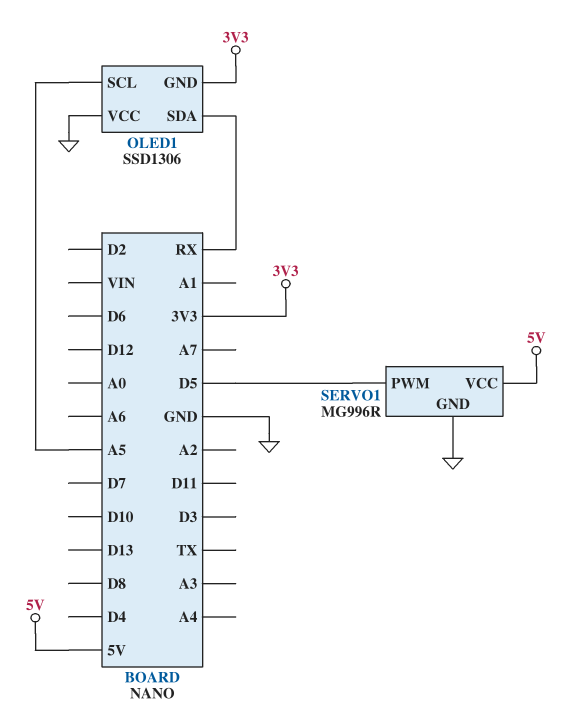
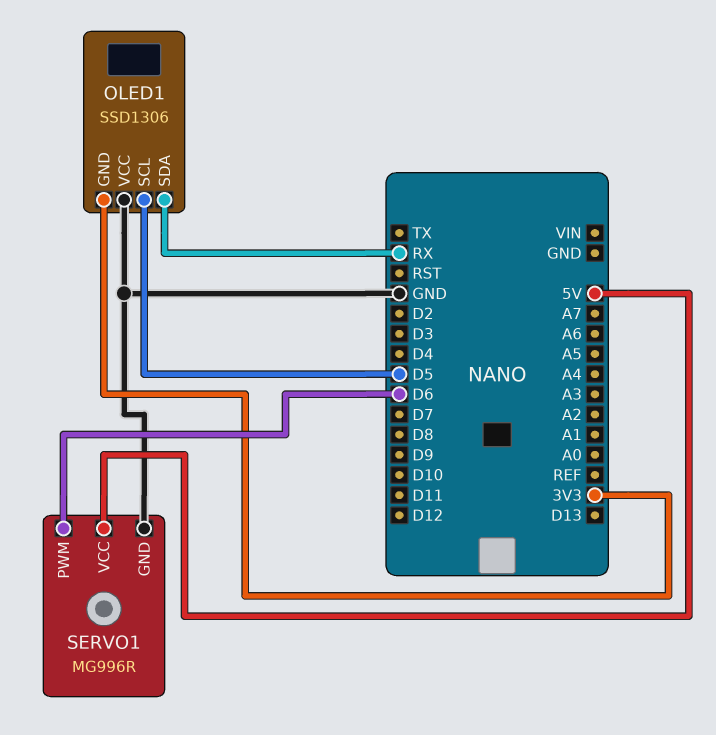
OLED1 pin SCL: A5 -> D5
SERVO1 pin PWM: D5 -> D6

